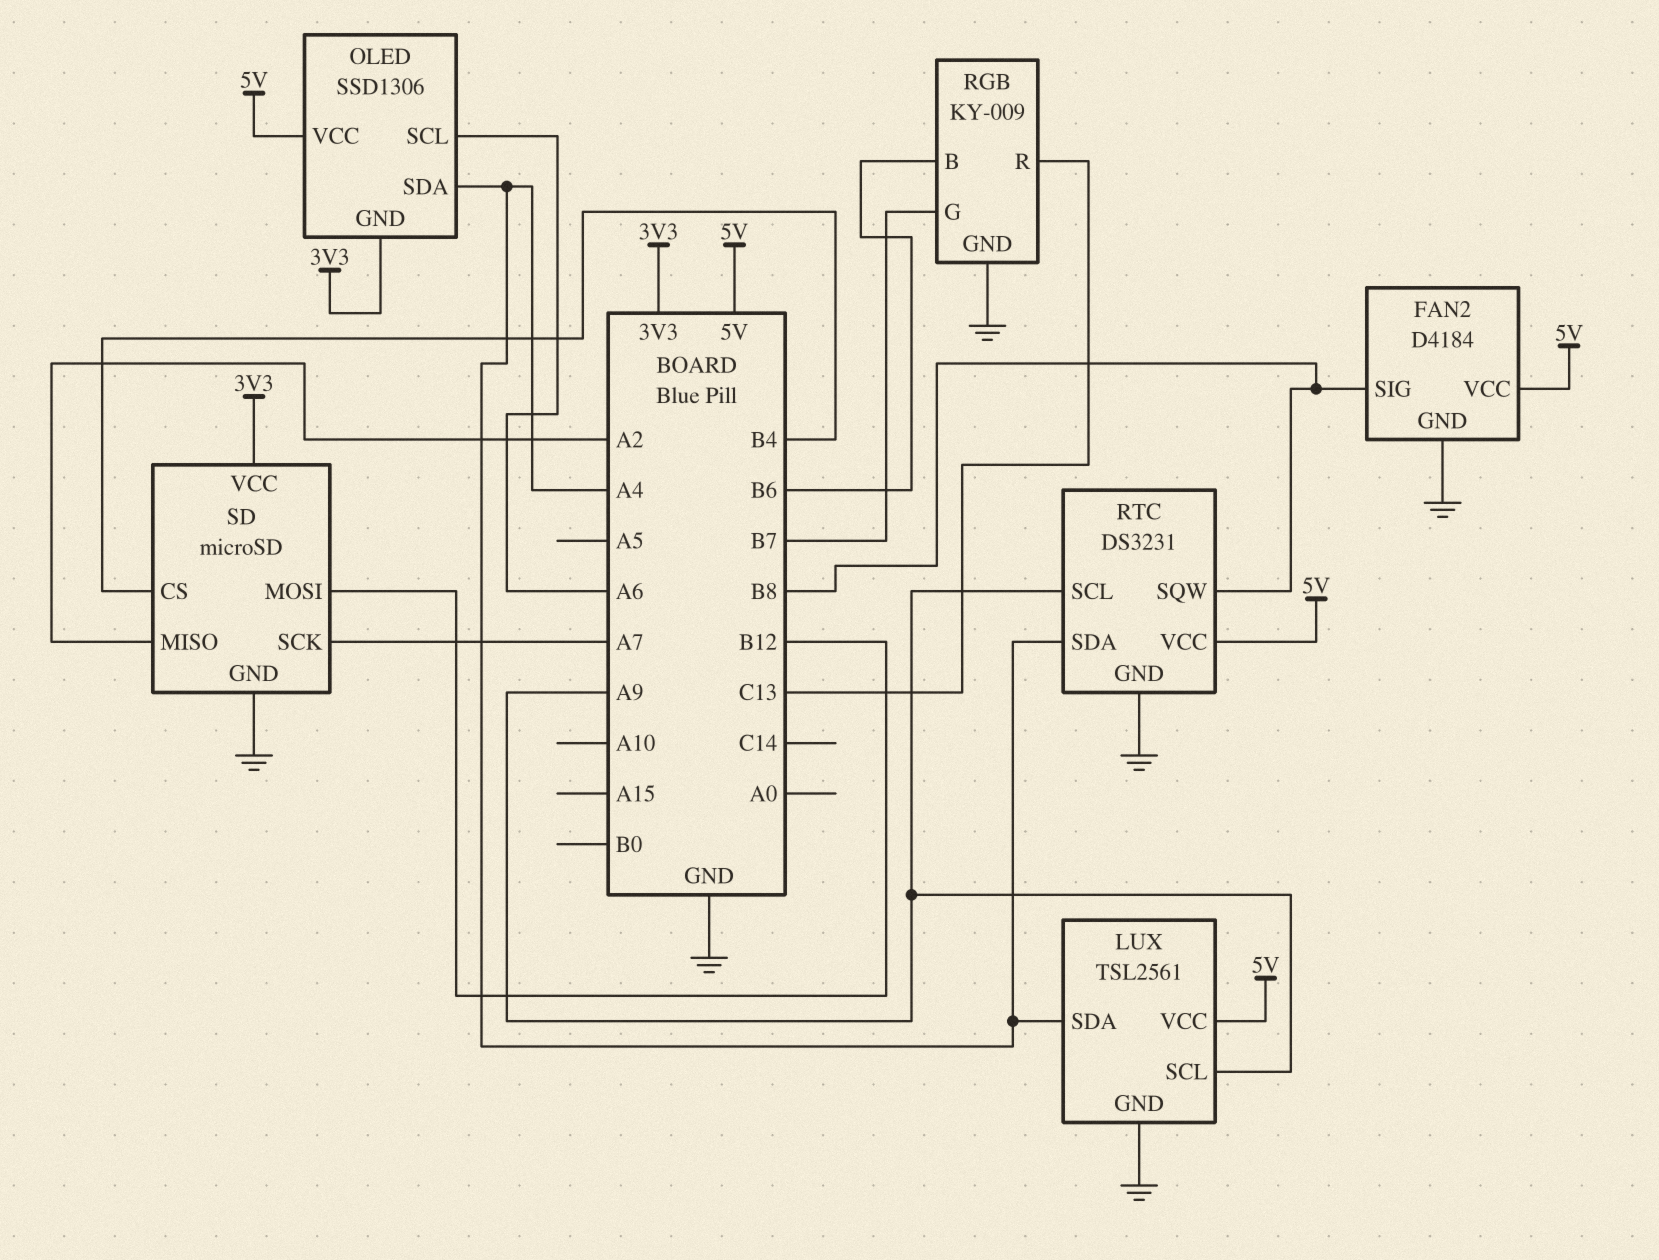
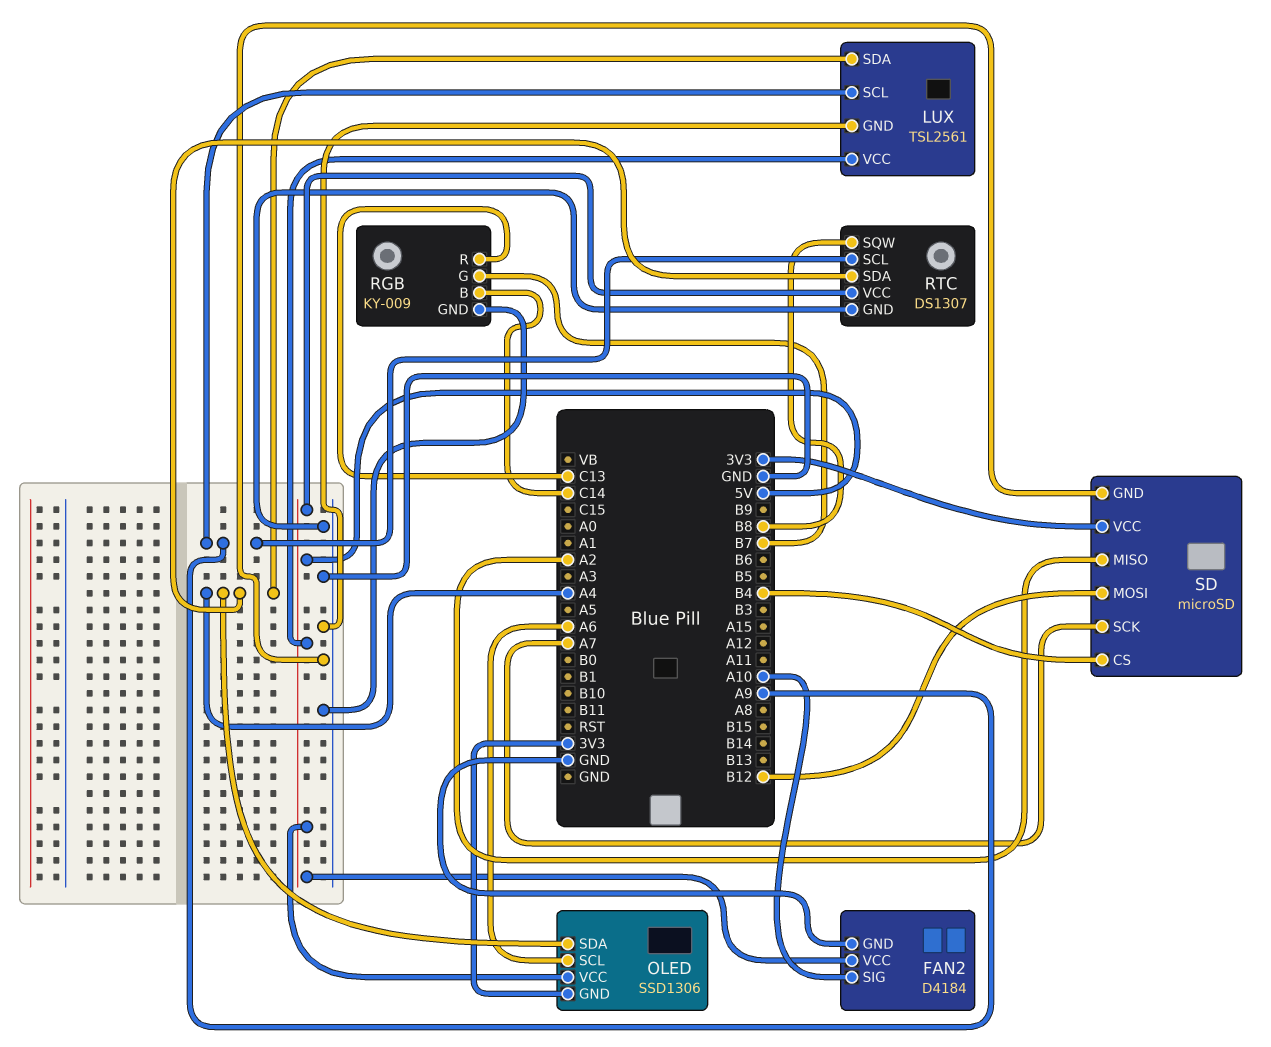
FAN2 pin SIG: B8 -> A10
RGB pin B: B6 -> C14
RTC: DS3231 -> DS1307

